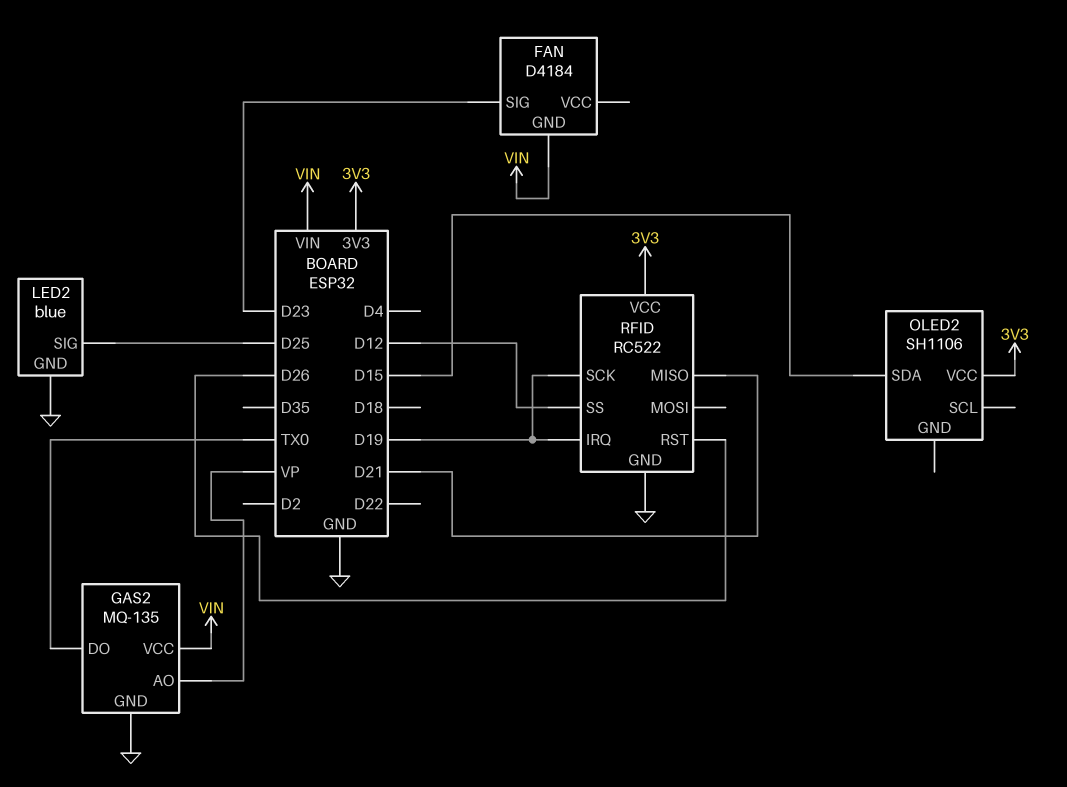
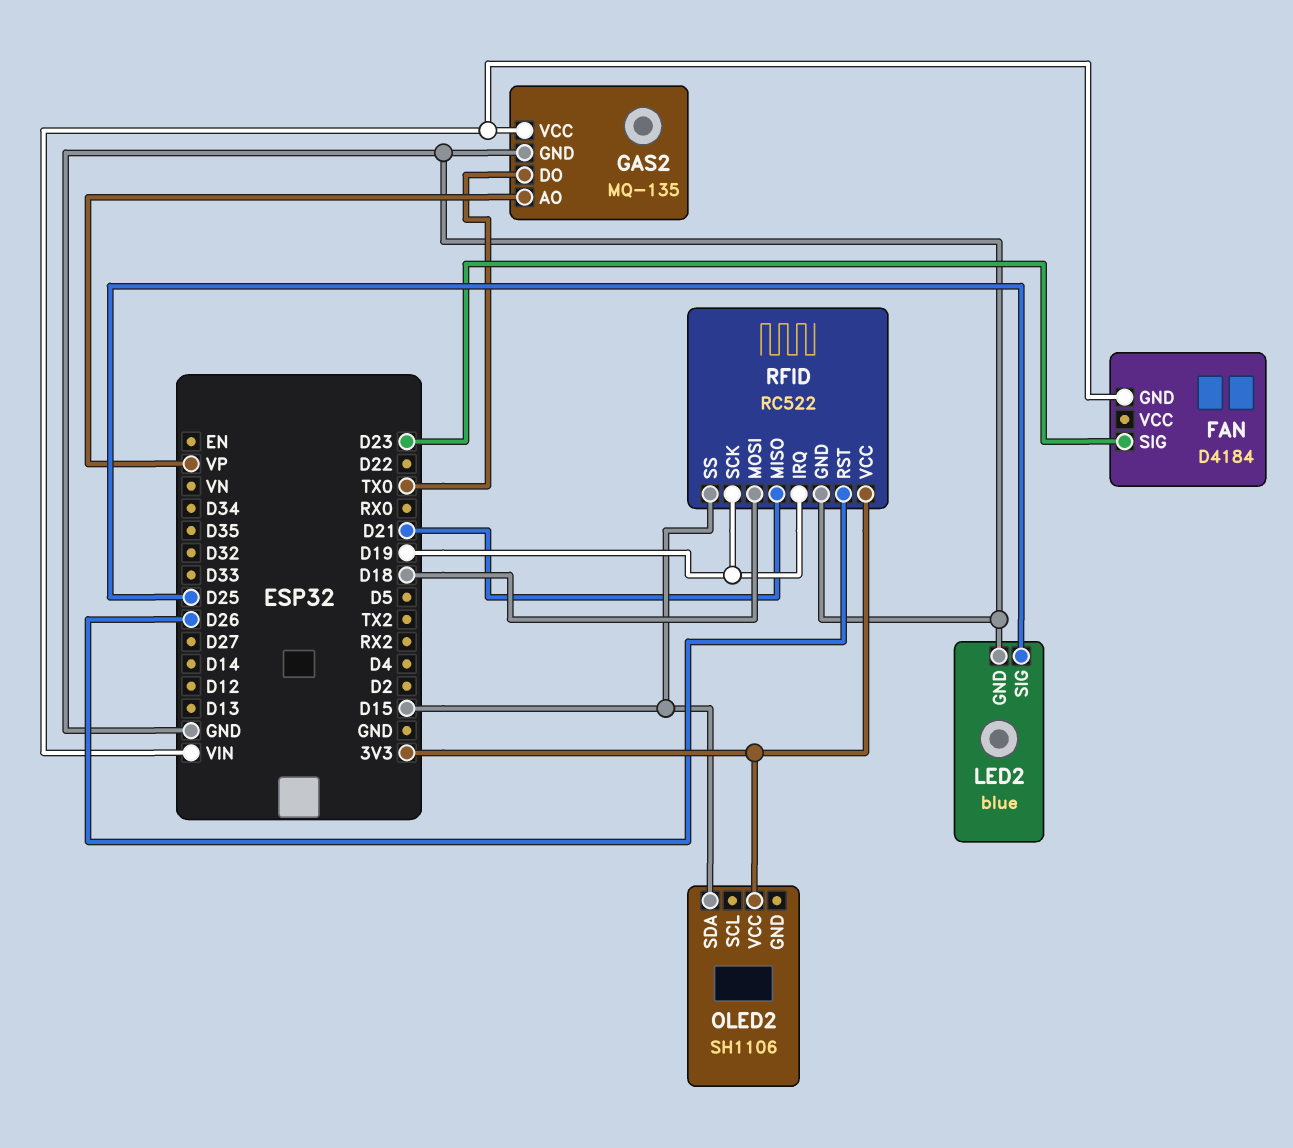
RFID pin MOSI: none -> D18
RFID pin SS: D12 -> D15

